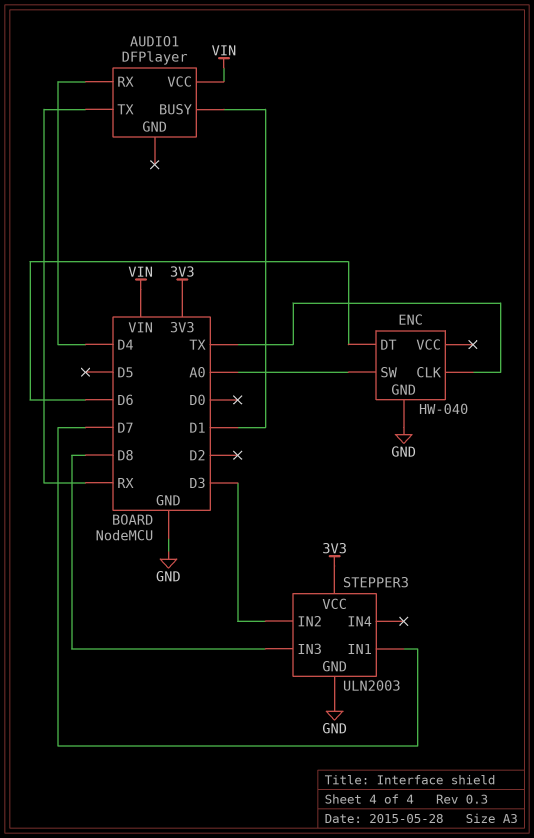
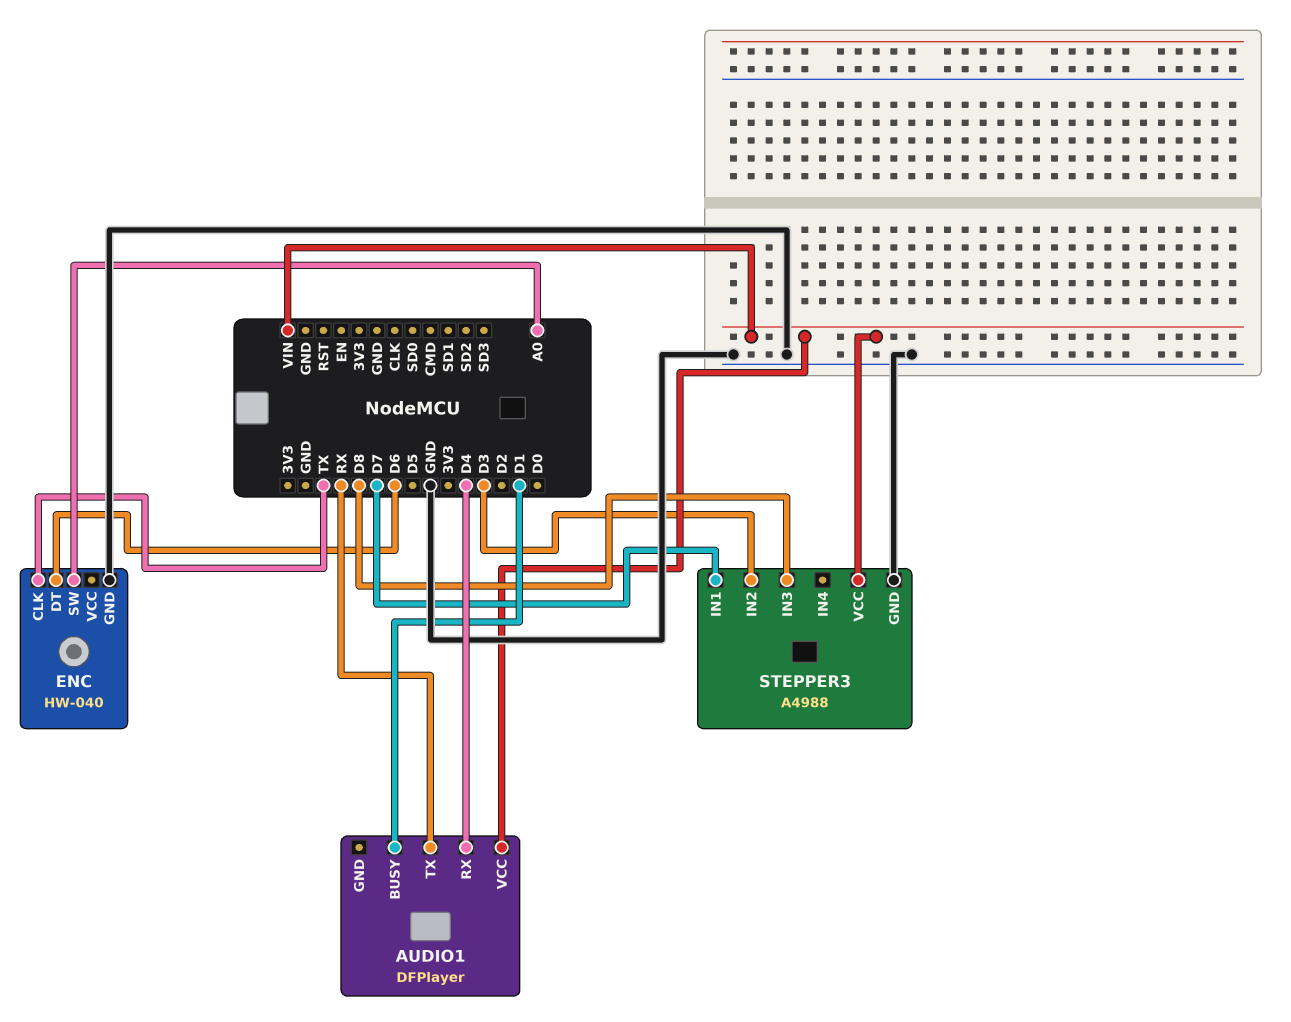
STEPPER3: ULN2003 -> A4988
STEPPER3 pin VCC: 3V3 -> VIN

